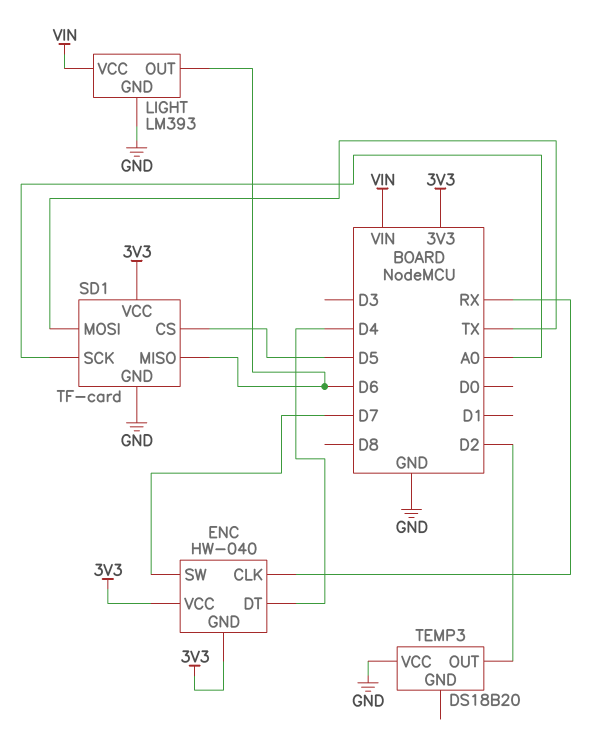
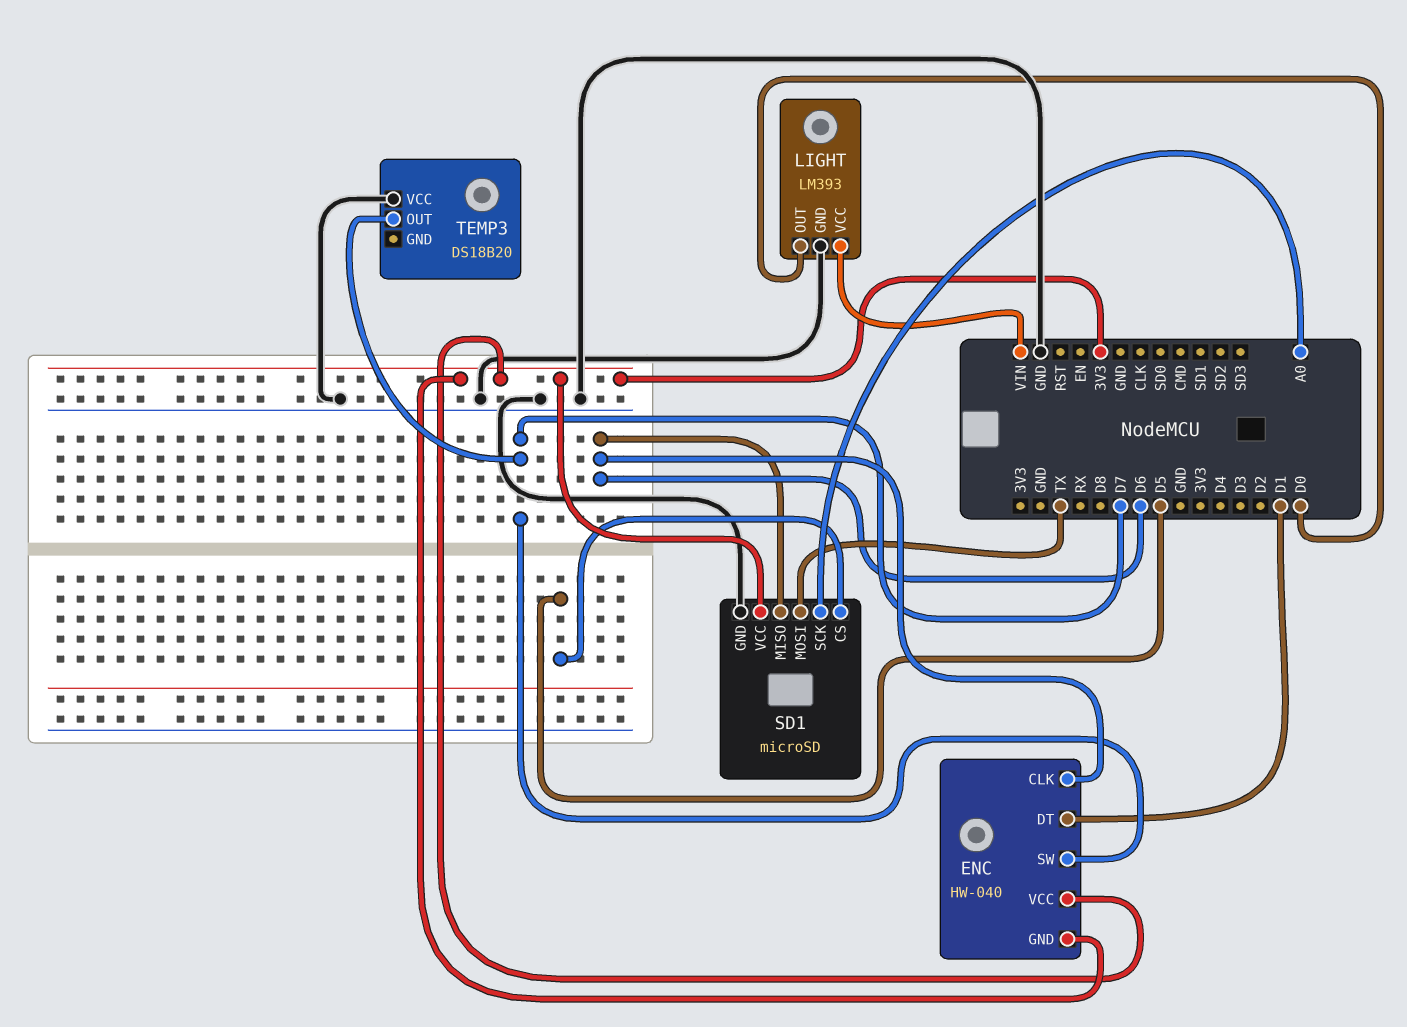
ENC pin CLK: RX -> D6
ENC pin DT: D4 -> D1
LIGHT pin OUT: D6 -> D0
SD1: TF-card -> microSD
TEMP3 pin OUT: D2 -> D7

